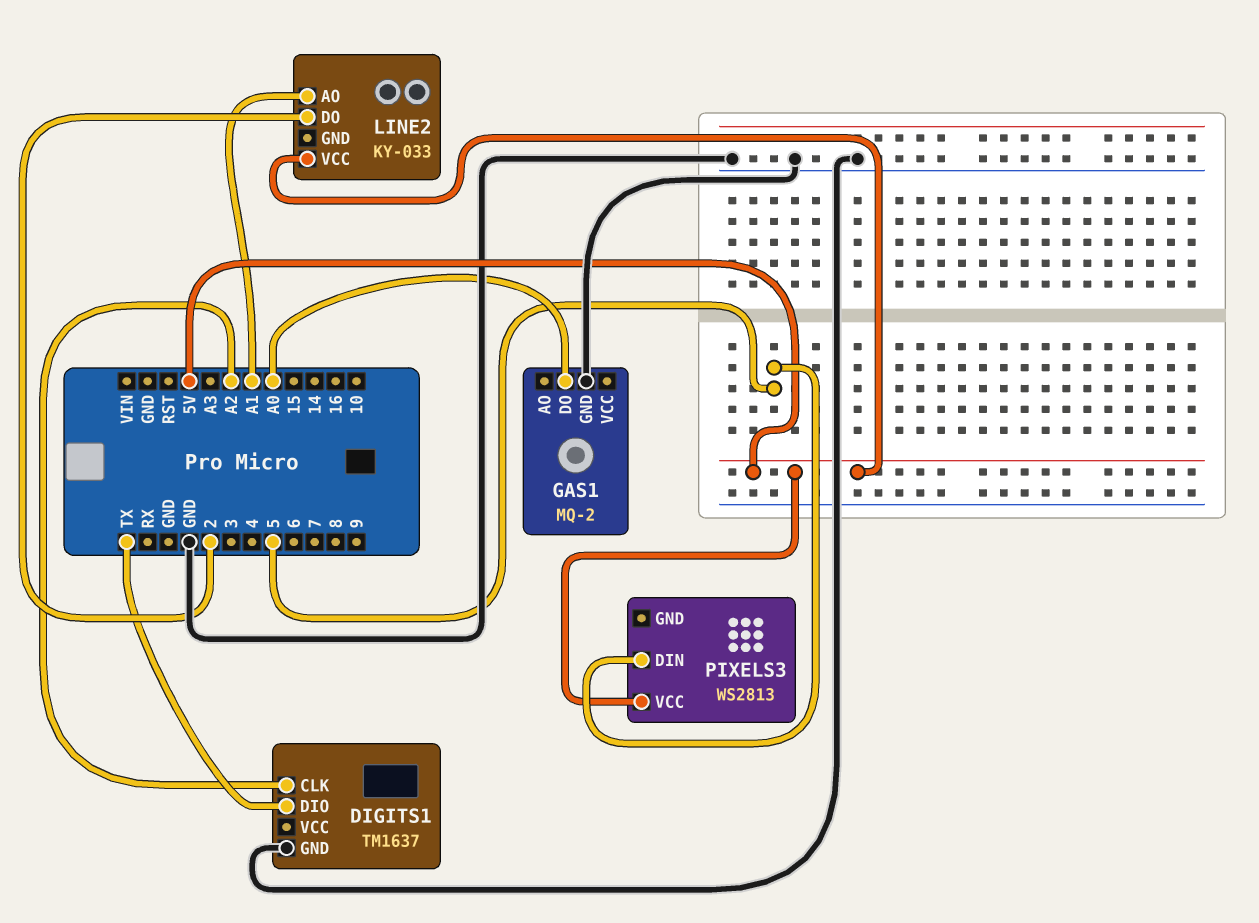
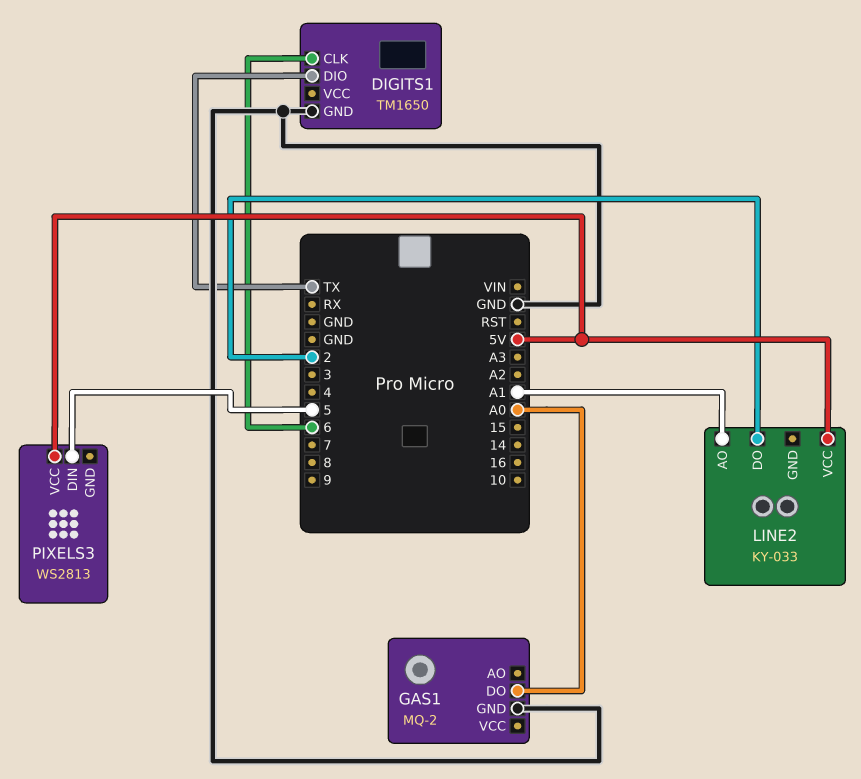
DIGITS1: TM1637 -> TM1650
DIGITS1 pin CLK: A2 -> 6

